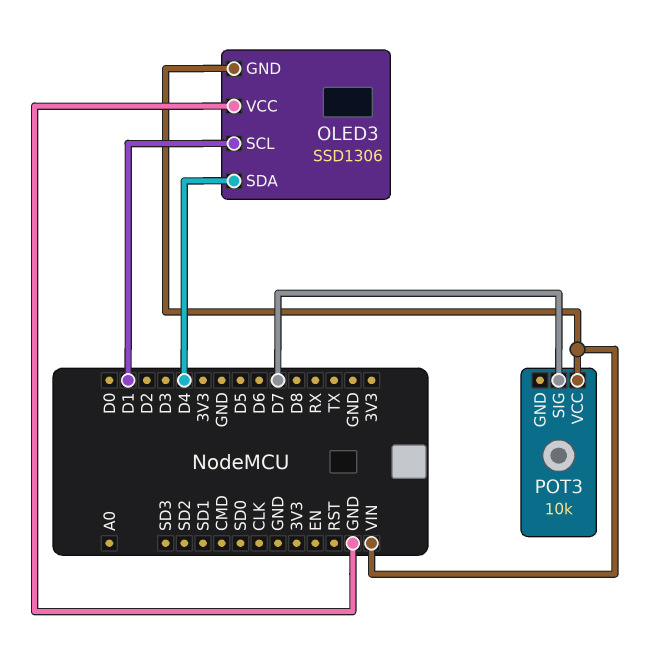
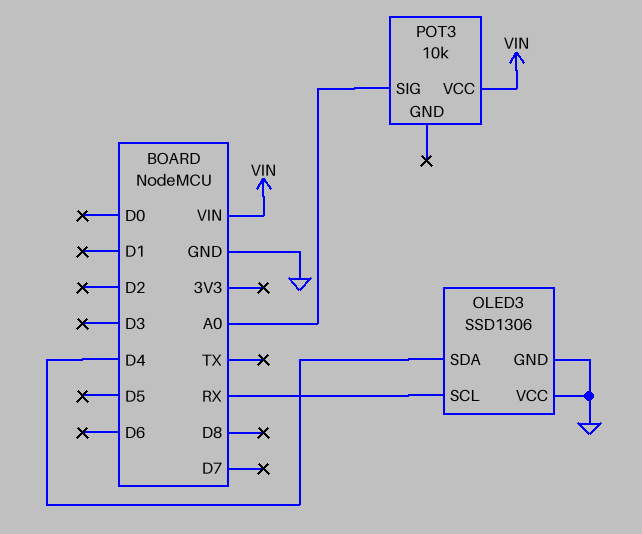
OLED3 pin GND: VIN -> GND
OLED3 pin SCL: D1 -> RX
POT3 pin SIG: D7 -> A0

